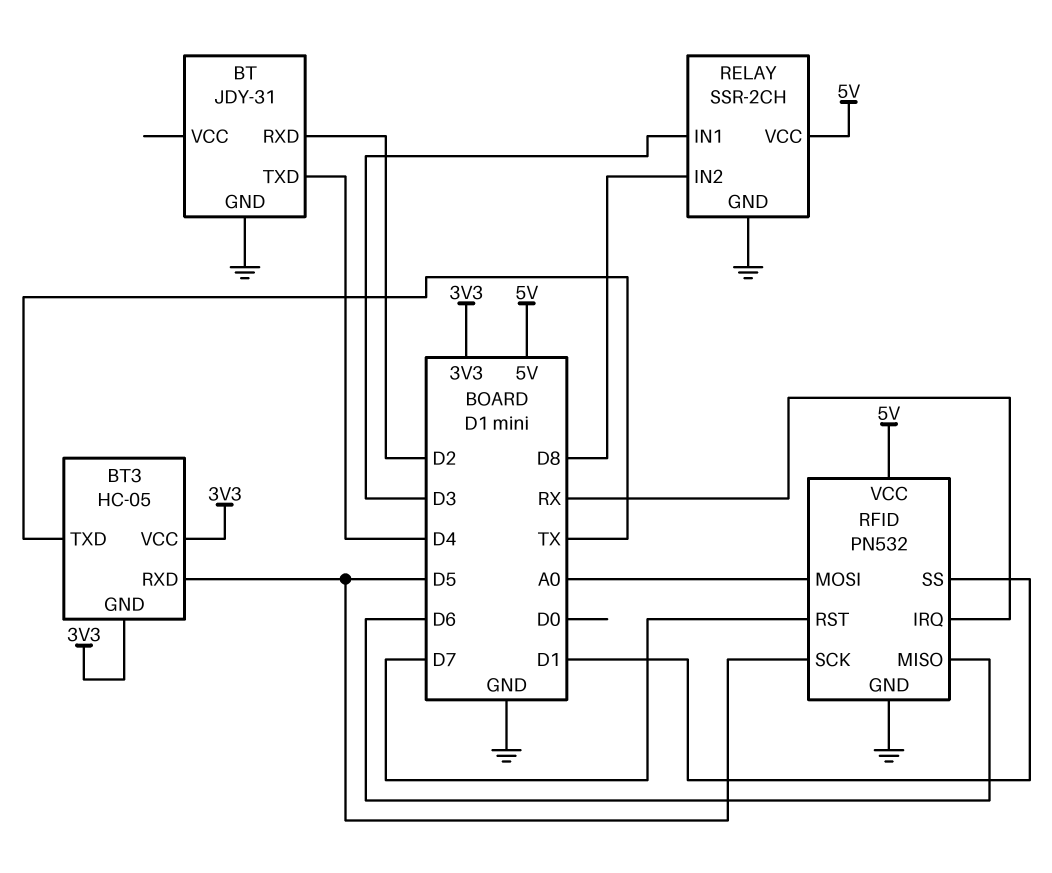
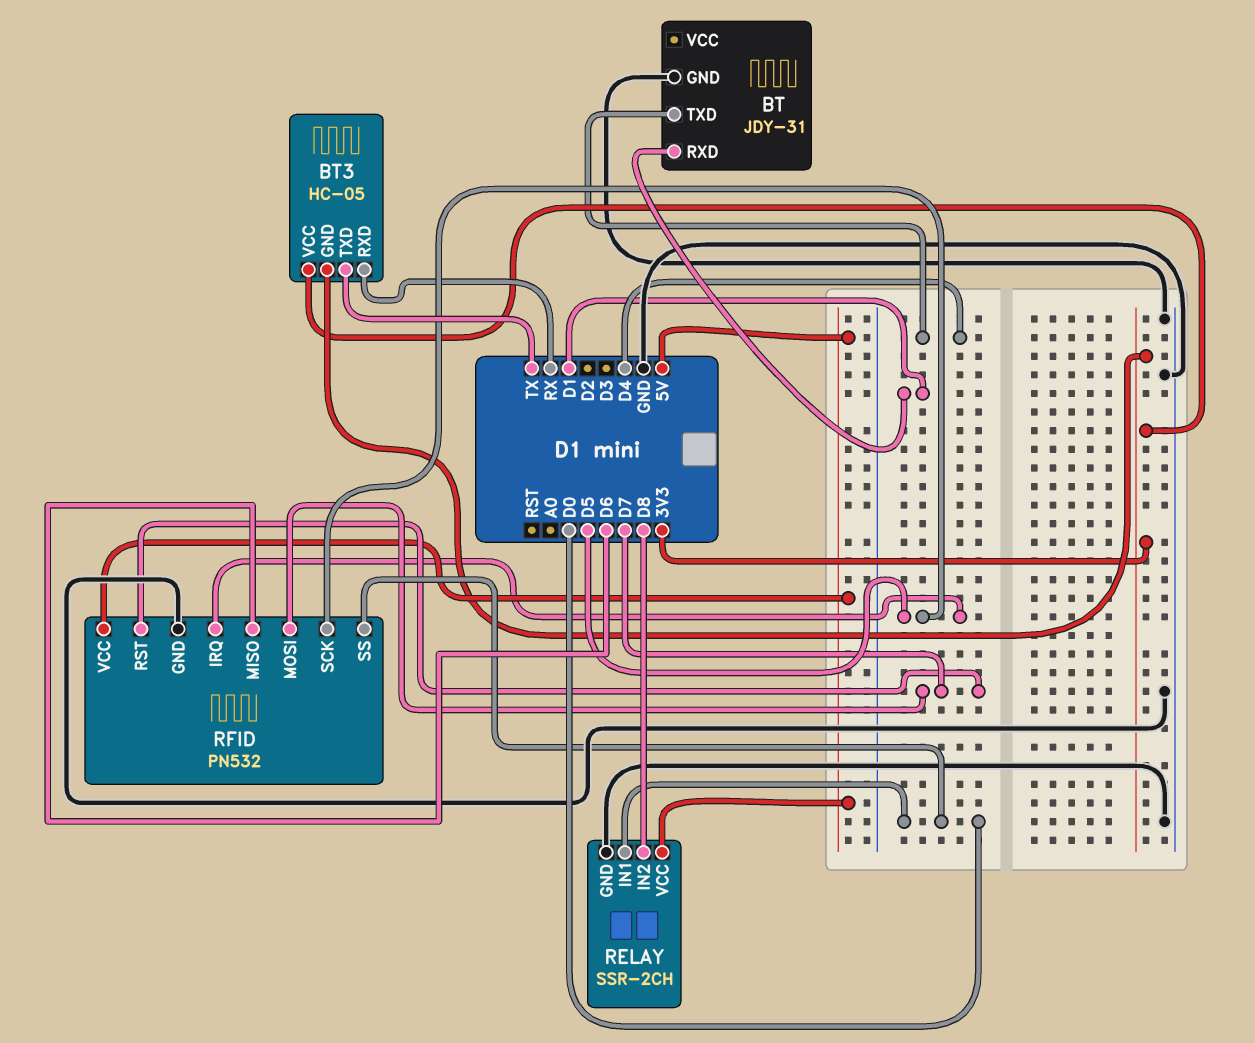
BT pin RXD: D2 -> D1
BT3 pin RXD: D5 -> RX
RELAY pin IN1: D3 -> D0
RFID pin IRQ: RX -> D5
RFID pin MOSI: A0 -> D7
RFID pin SS: D1 -> D0

